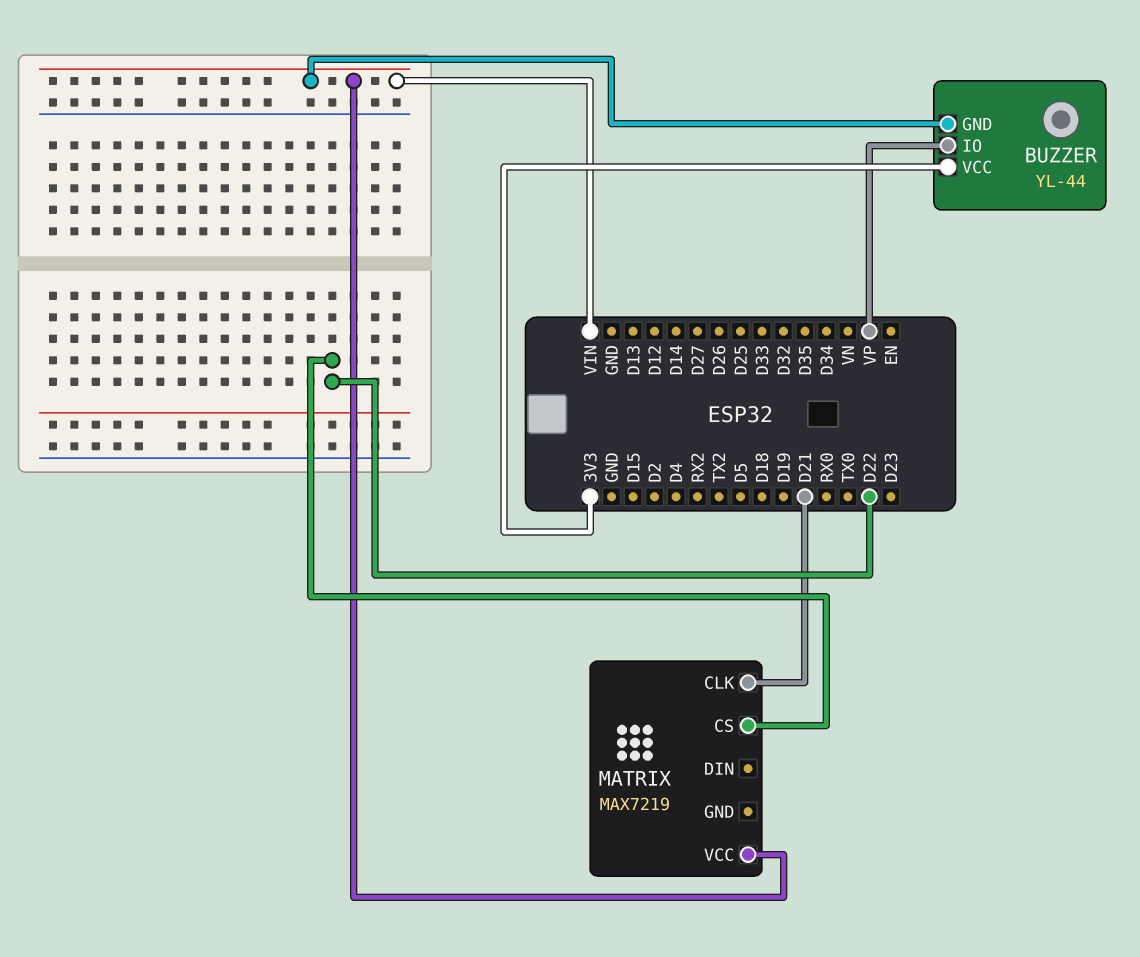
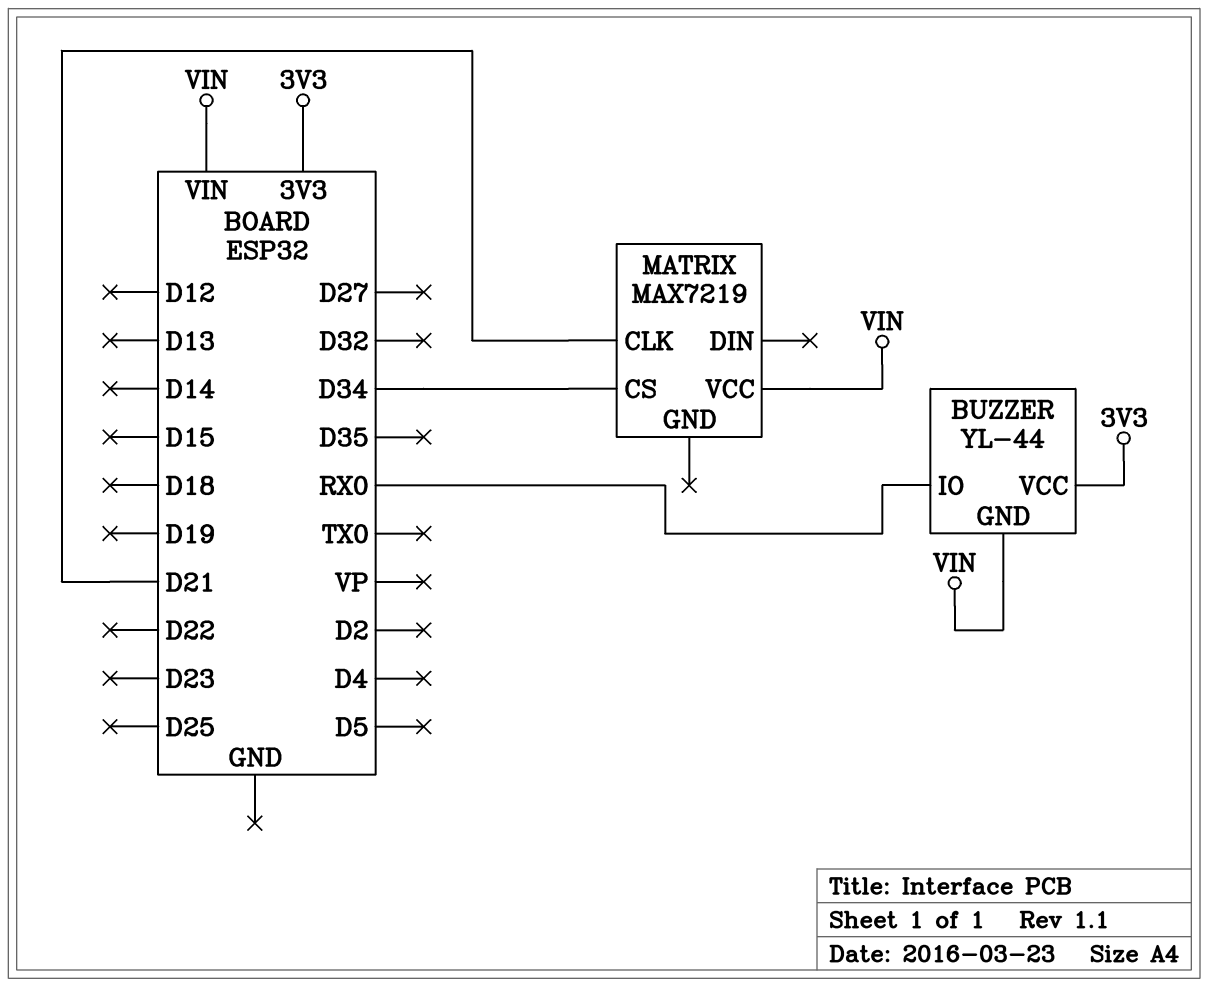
BUZZER pin IO: VP -> RX0
MATRIX pin CS: D22 -> D34

